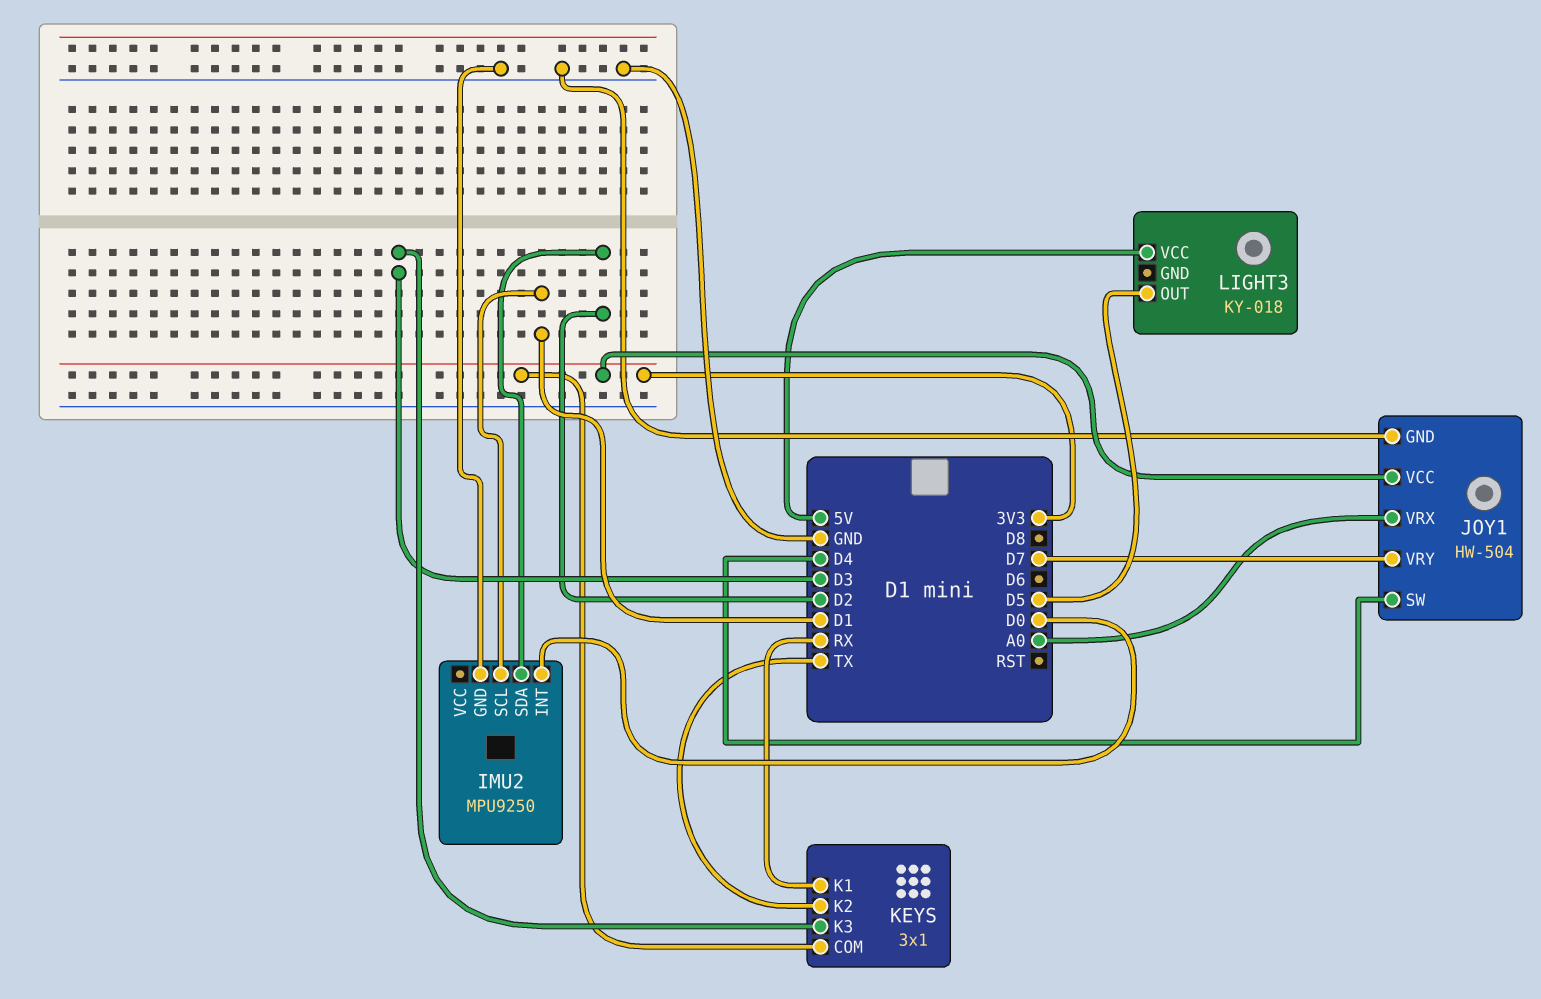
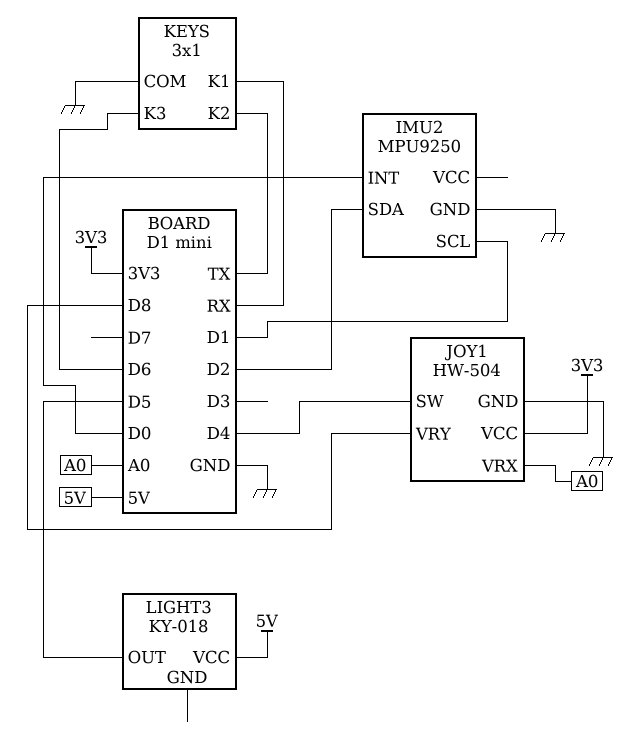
JOY1 pin VRY: D7 -> D8
KEYS pin COM: 3V3 -> GND
KEYS pin K3: D3 -> D6

